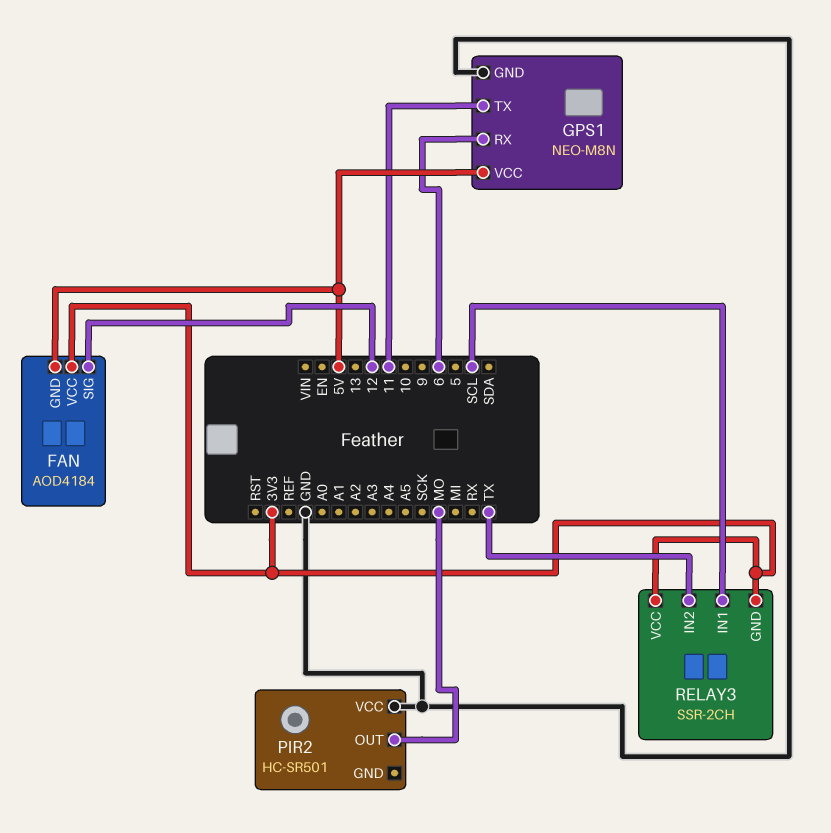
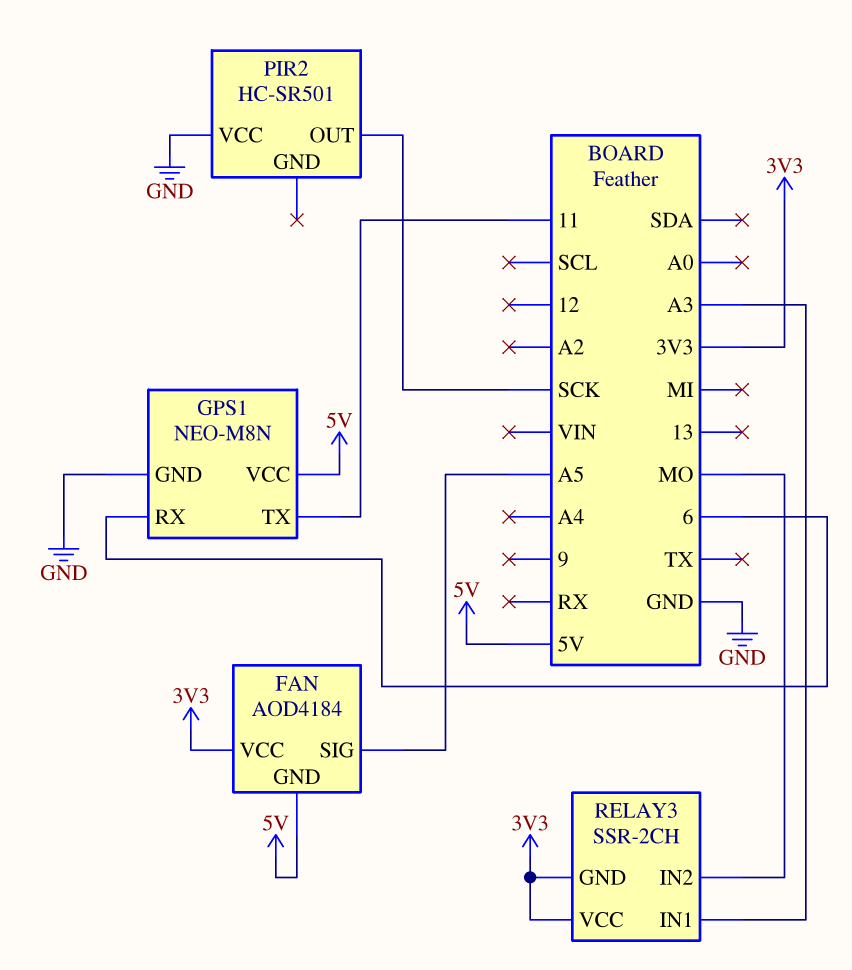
FAN pin SIG: 12 -> A5
PIR2 pin OUT: MO -> SCK
RELAY3 pin IN1: SCL -> A3
RELAY3 pin IN2: TX -> MO

